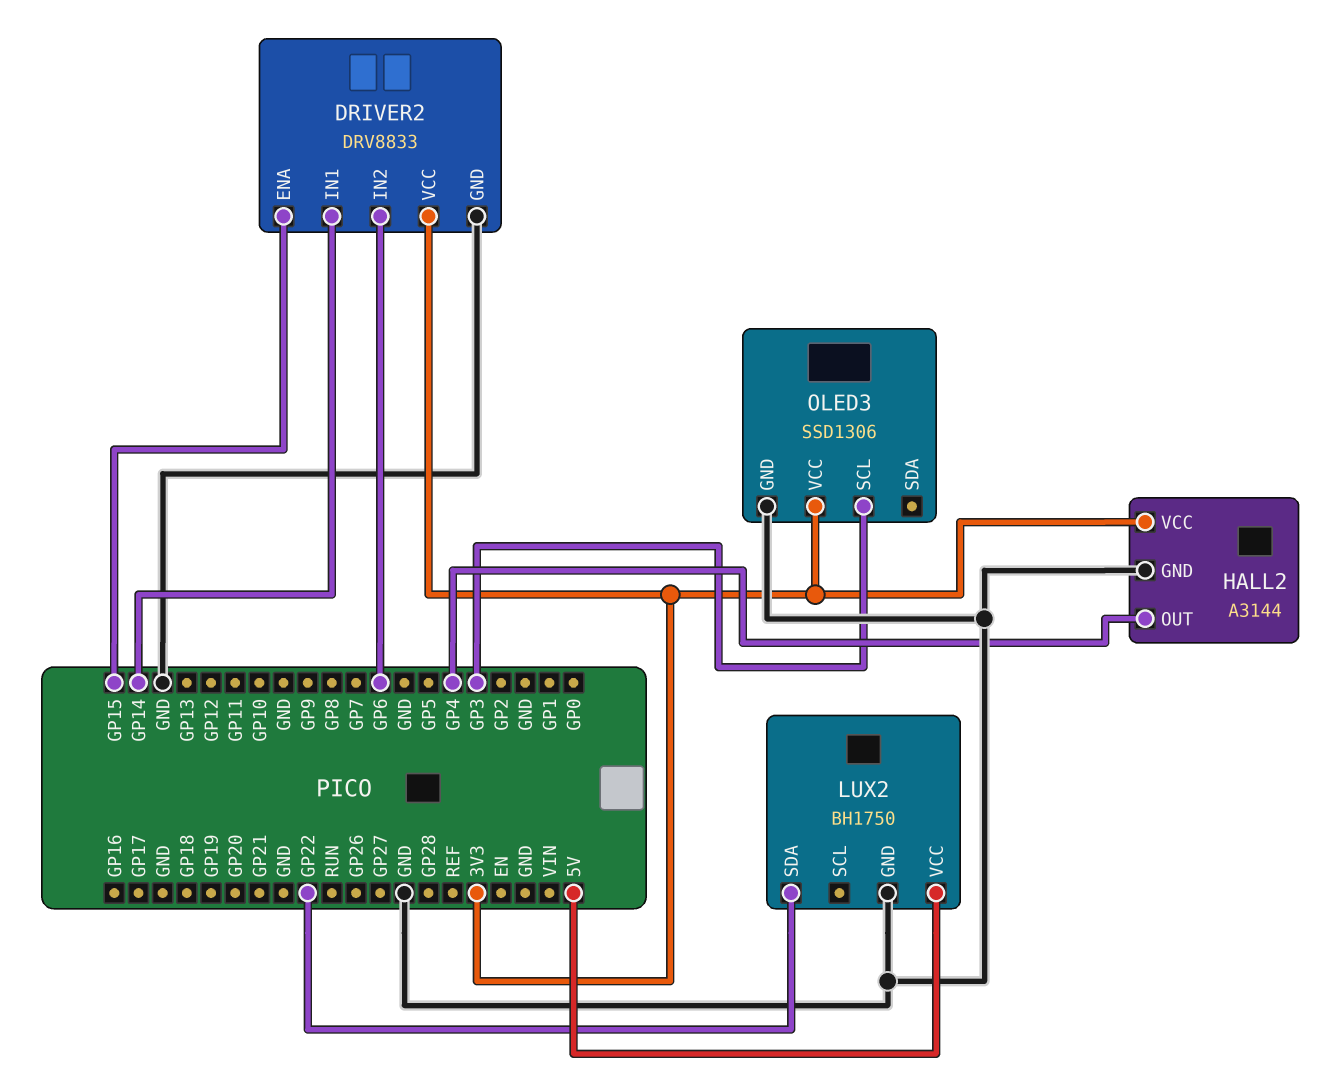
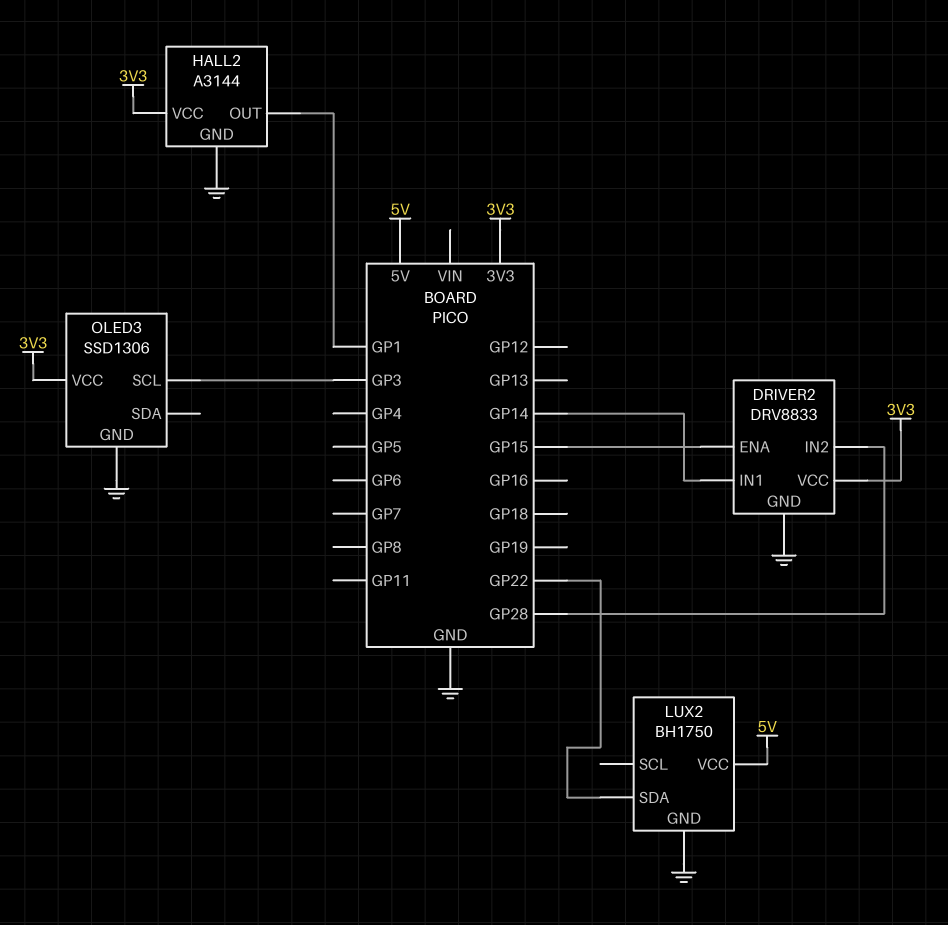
DRIVER2 pin IN2: GP6 -> GP28
HALL2 pin OUT: GP4 -> GP1

